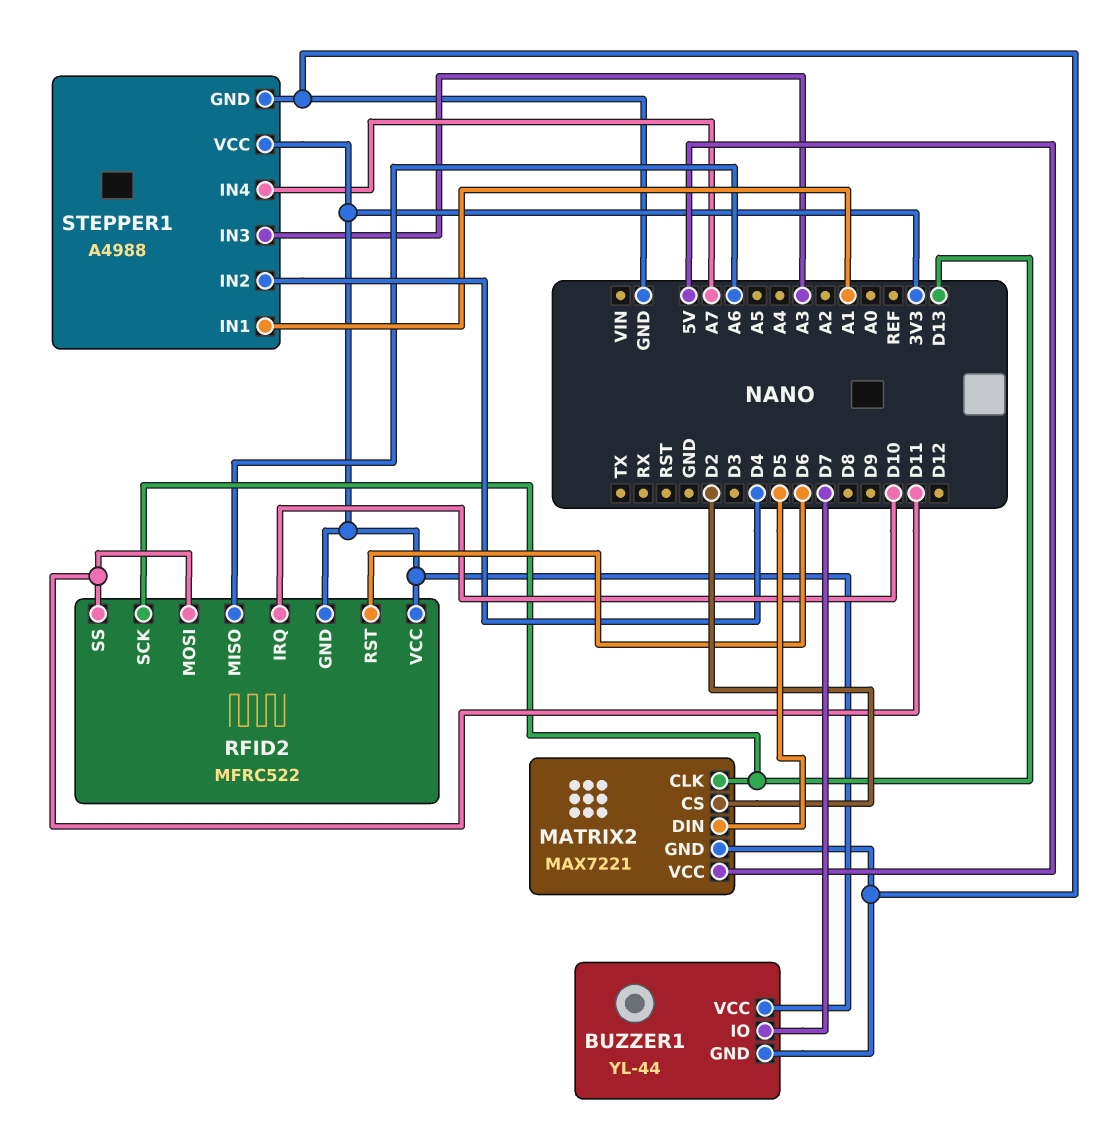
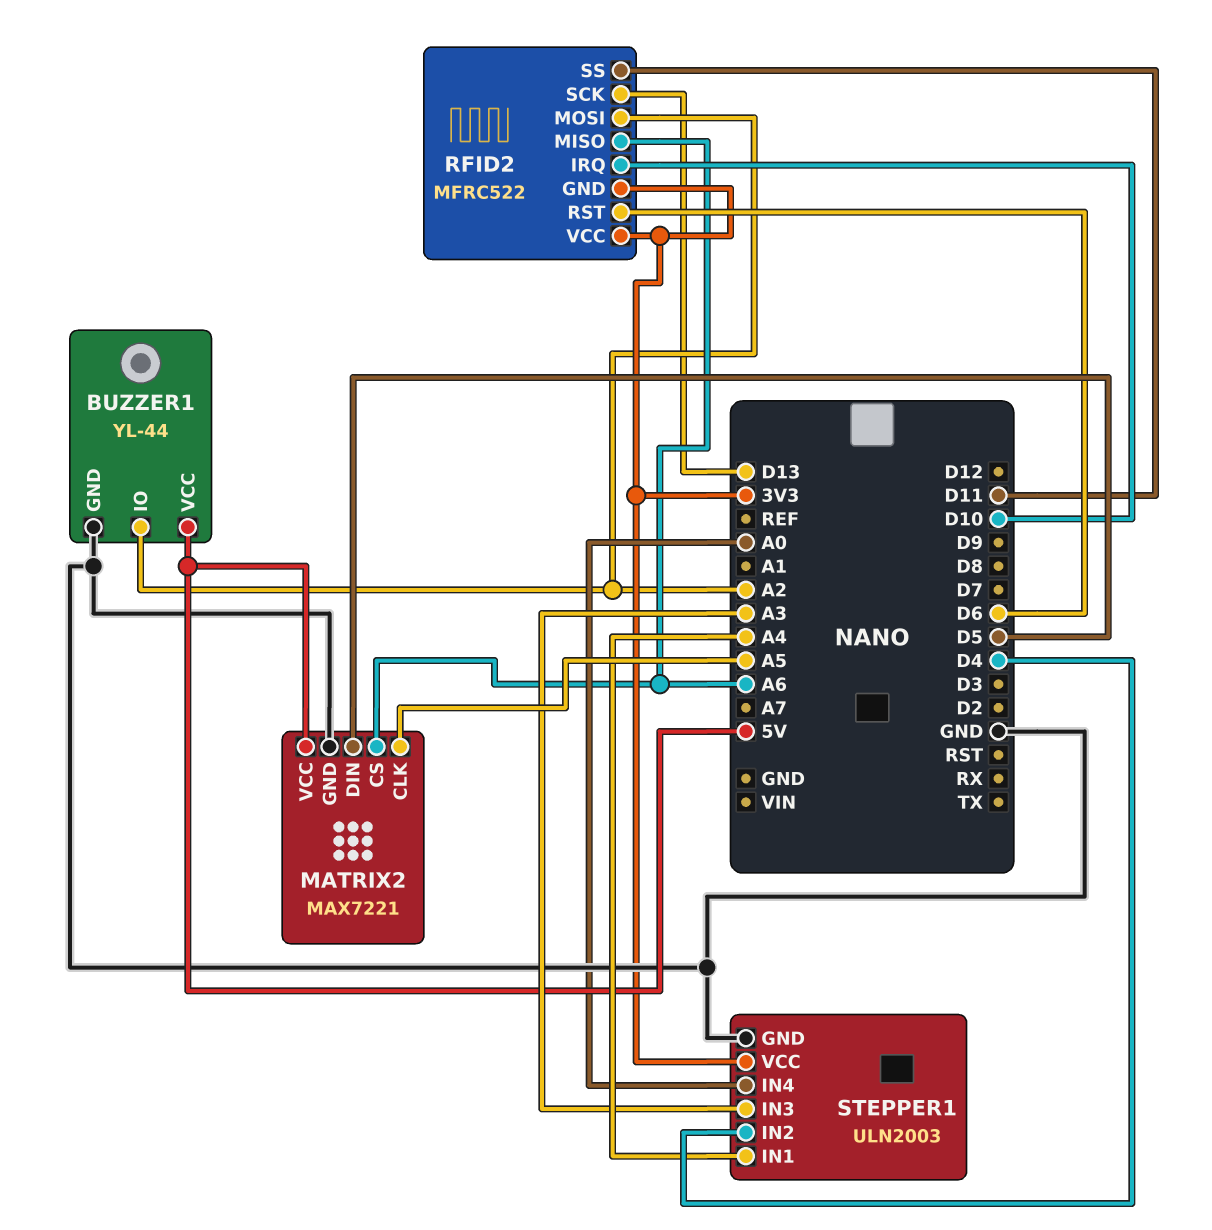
BUZZER1 pin IO: D7 -> A2
BUZZER1 pin VCC: 3V3 -> 5V
MATRIX2 pin CLK: D13 -> A5
MATRIX2 pin CS: D2 -> A6
RFID2 pin MOSI: D11 -> A2
STEPPER1: A4988 -> ULN2003
STEPPER1 pin IN1: A1 -> A4
STEPPER1 pin IN4: A7 -> A0

